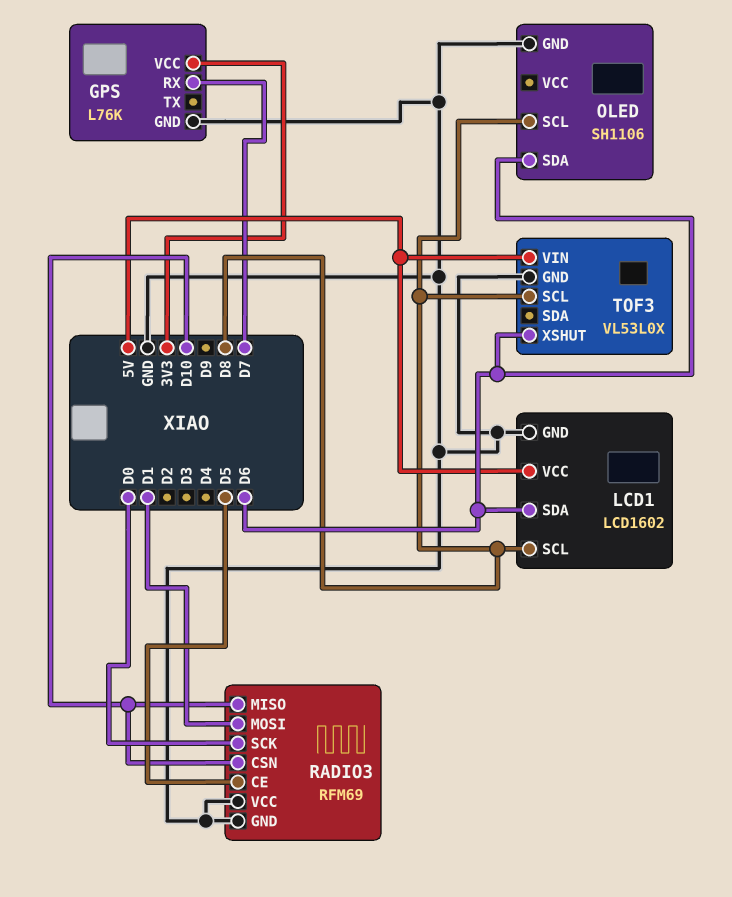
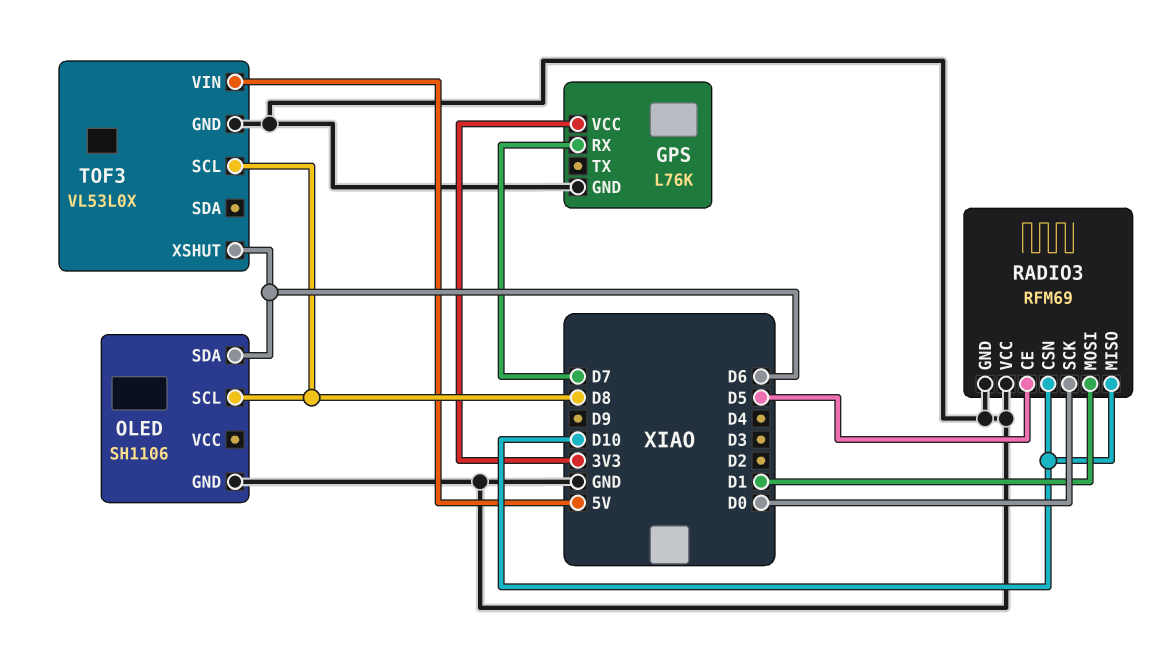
LCD1: LCD1602 -> none
LCD1 pin GND: GND -> none
LCD1 pin SCL: D8 -> none
LCD1 pin SDA: D6 -> none
LCD1 pin VCC: 5V -> none

